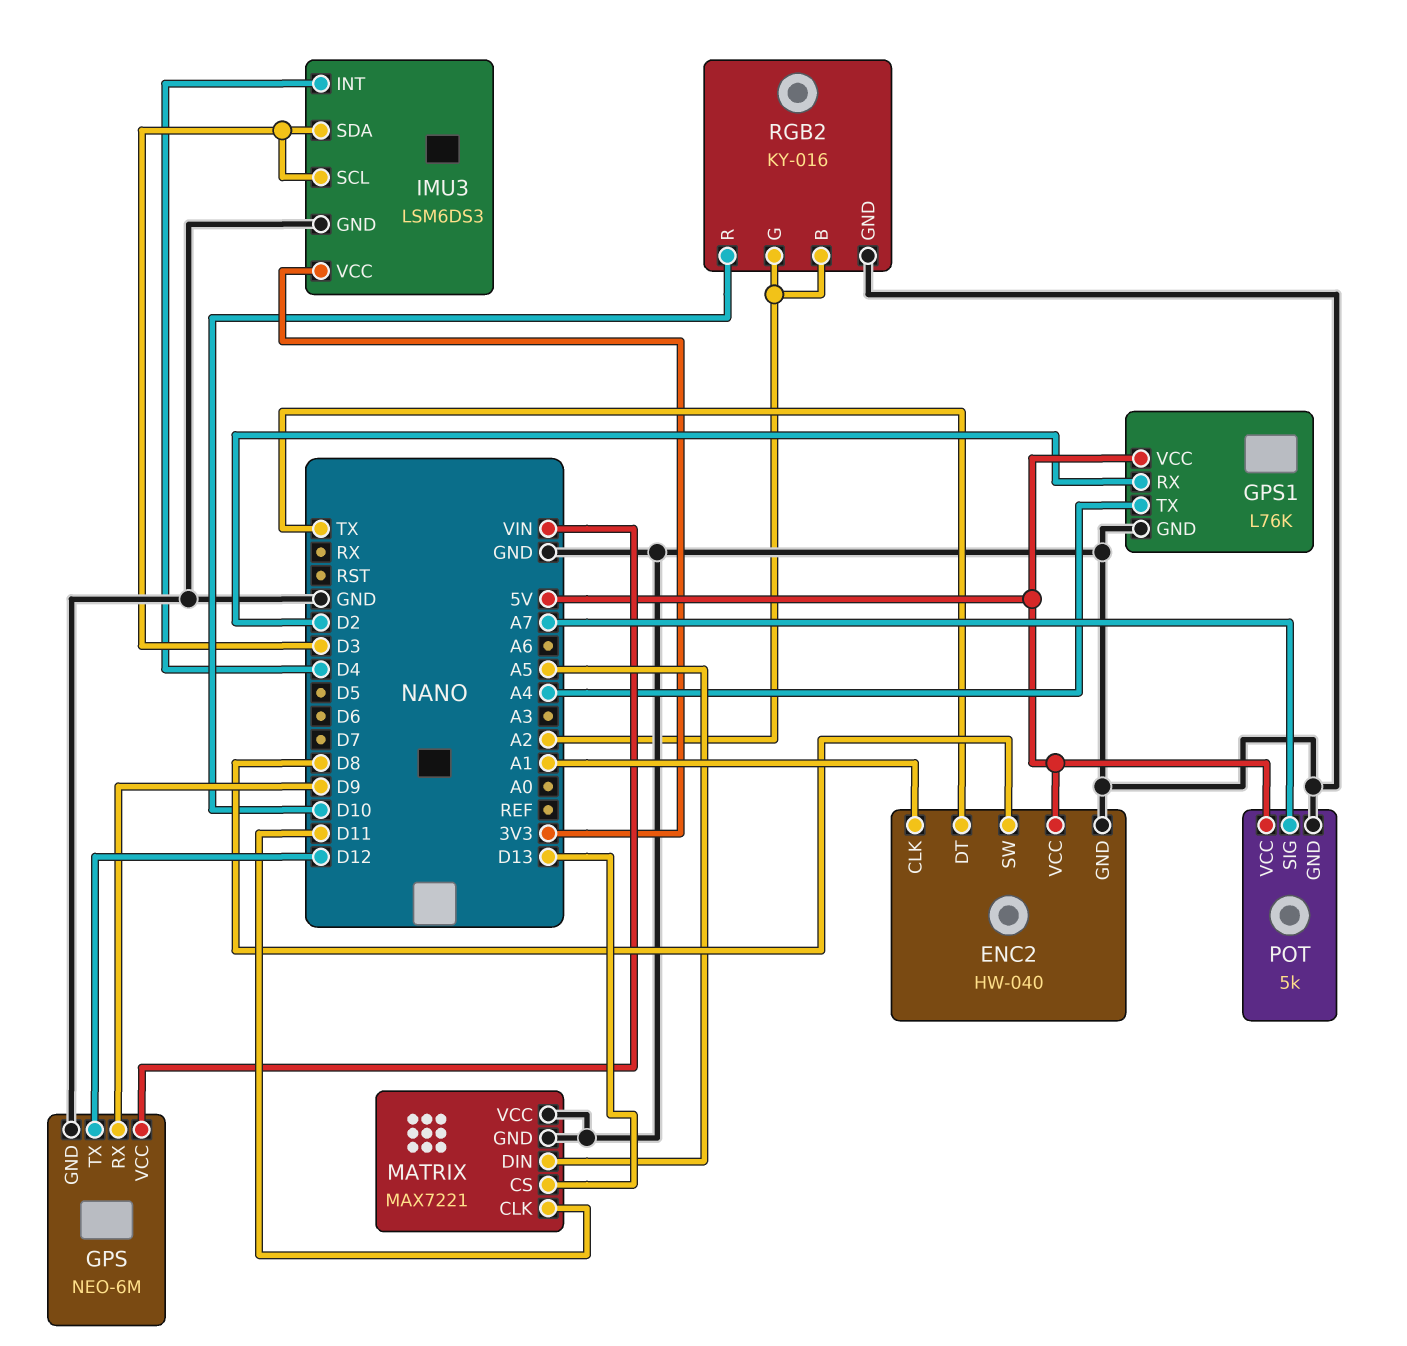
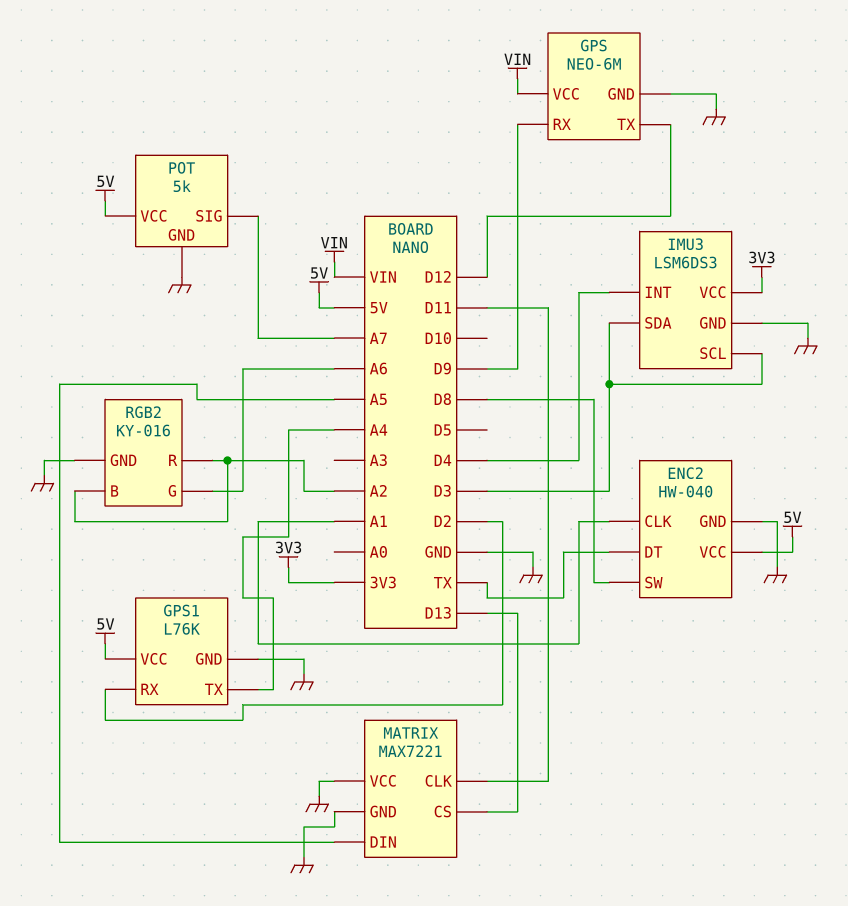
RGB2 pin G: A2 -> A6
RGB2 pin R: D10 -> A2

